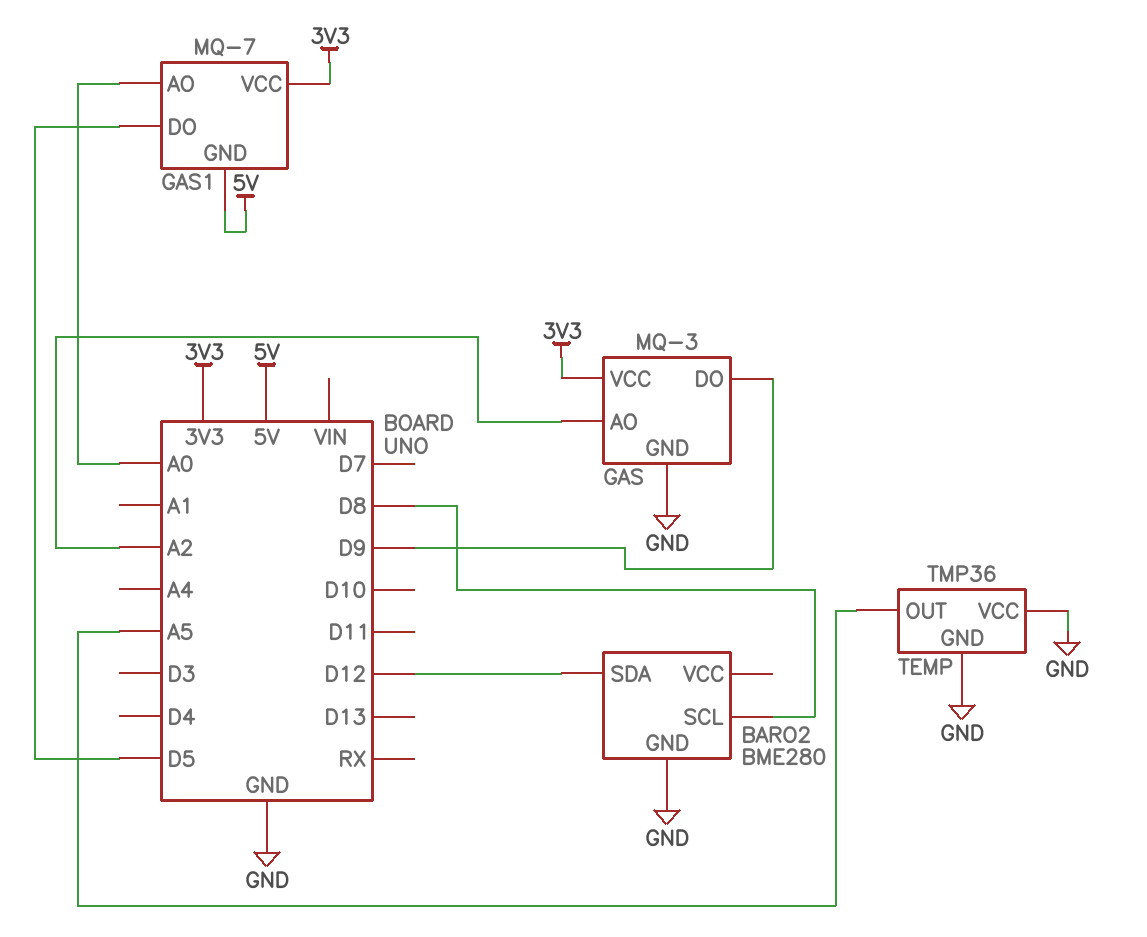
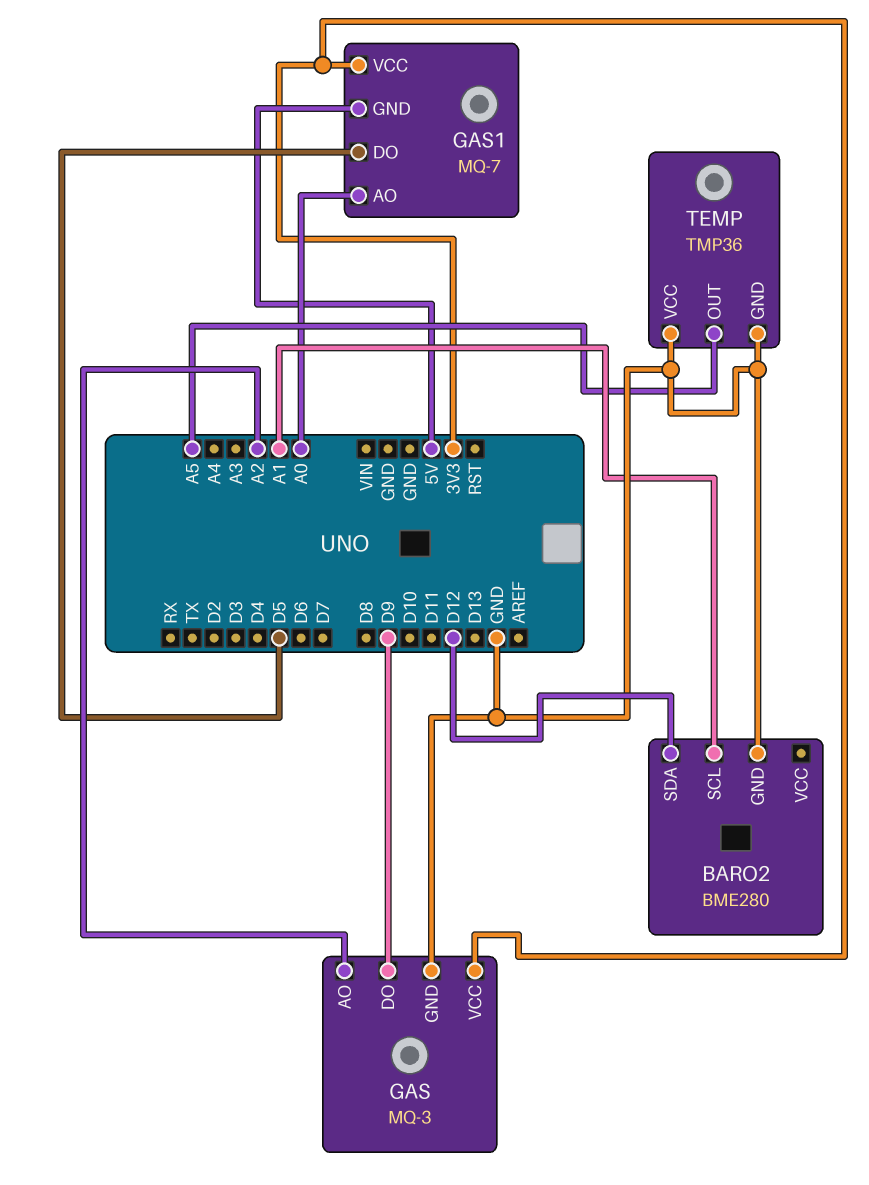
BARO2 pin SCL: D8 -> A1

